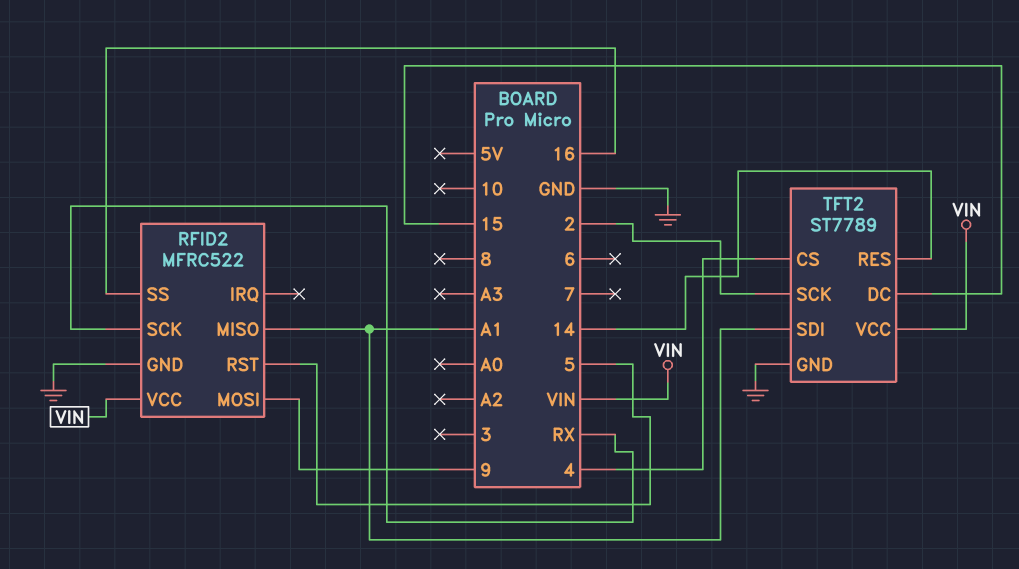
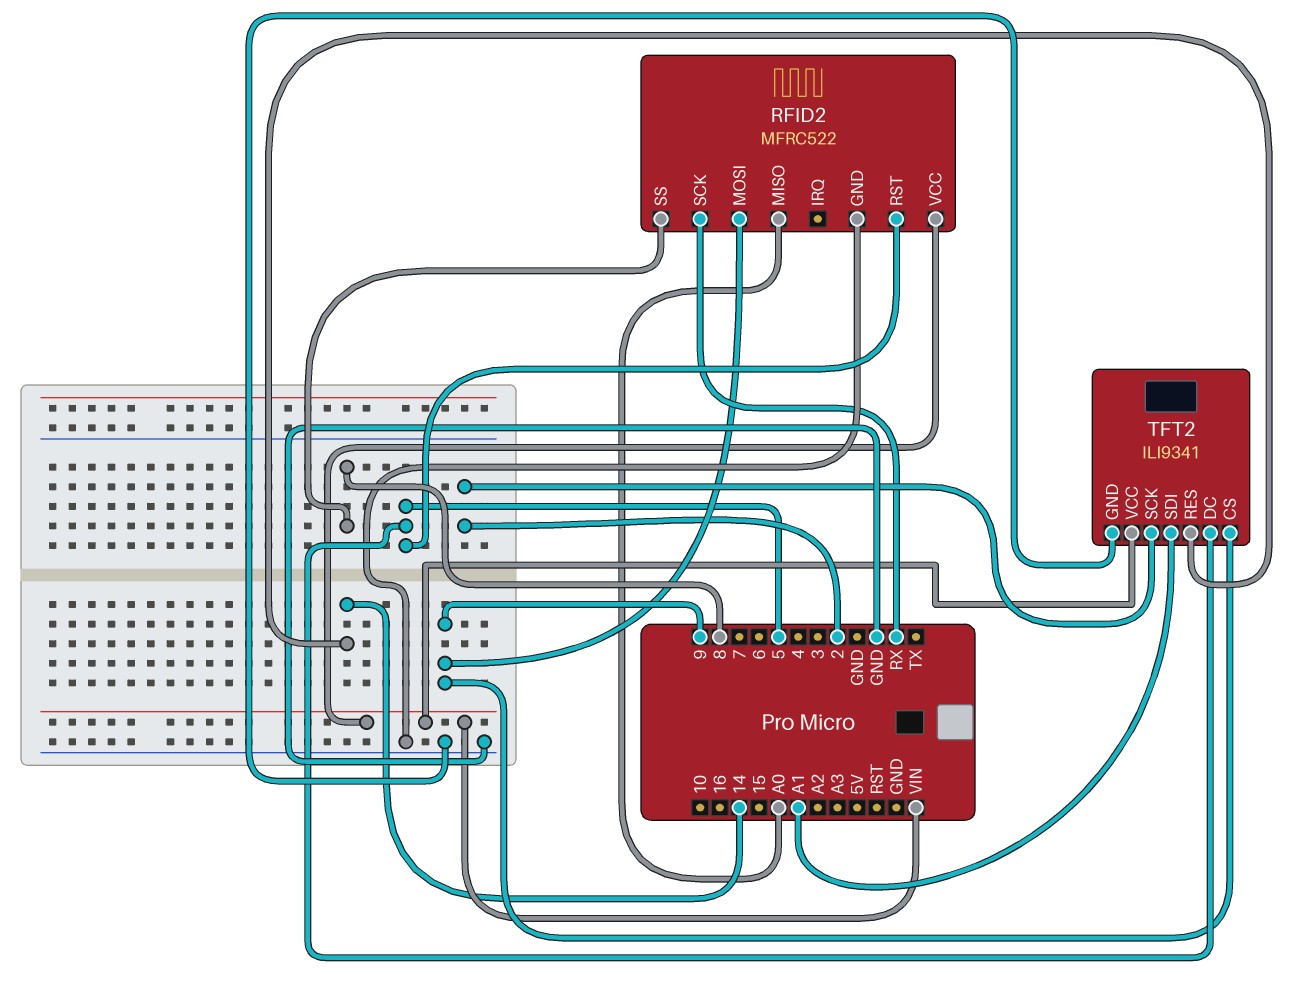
RFID2 pin MISO: A1 -> A0
RFID2 pin SS: 16 -> 8
TFT2: ST7789 -> ILI9341
TFT2 pin CS: 4 -> 9
TFT2 pin DC: 15 -> 5

